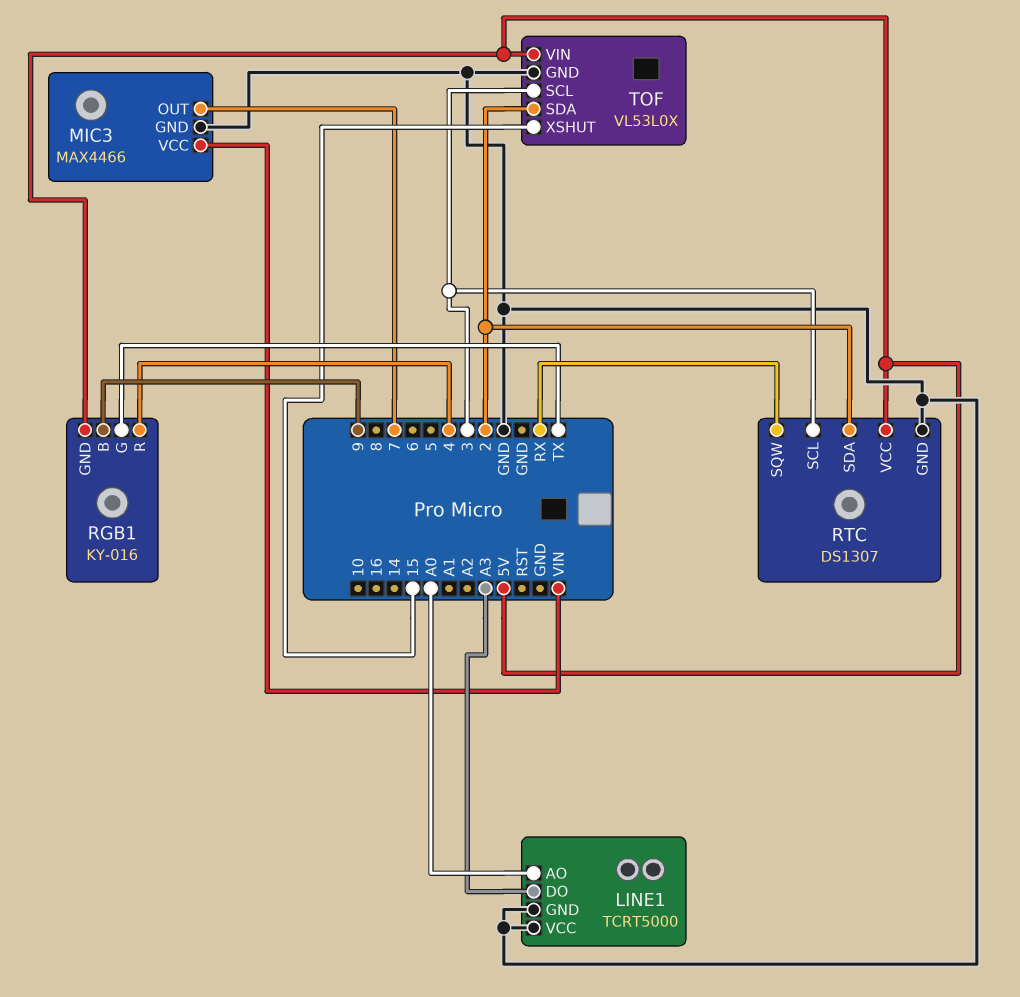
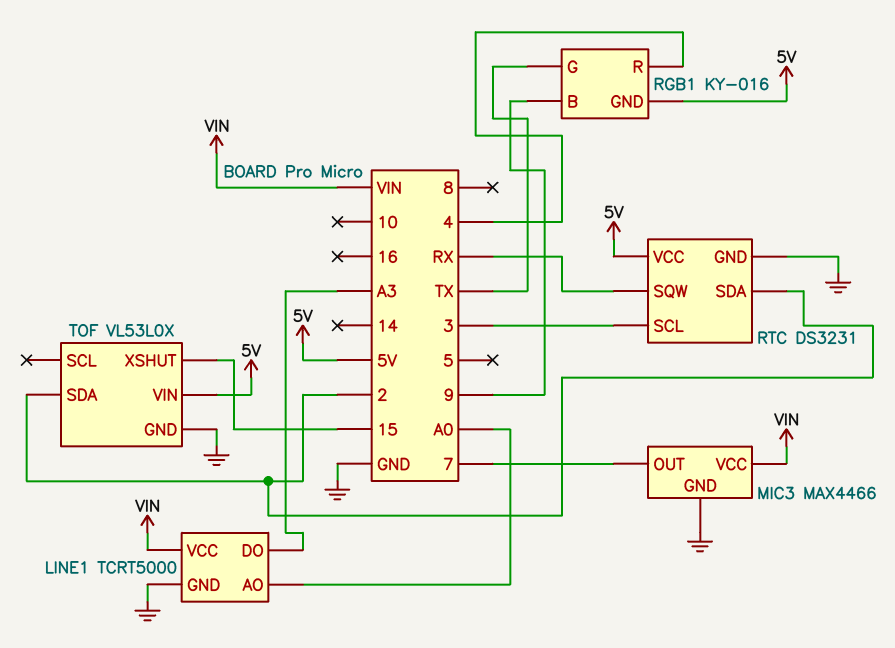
LINE1 pin VCC: GND -> VIN
RTC: DS1307 -> DS3231
TOF pin SCL: 3 -> none

